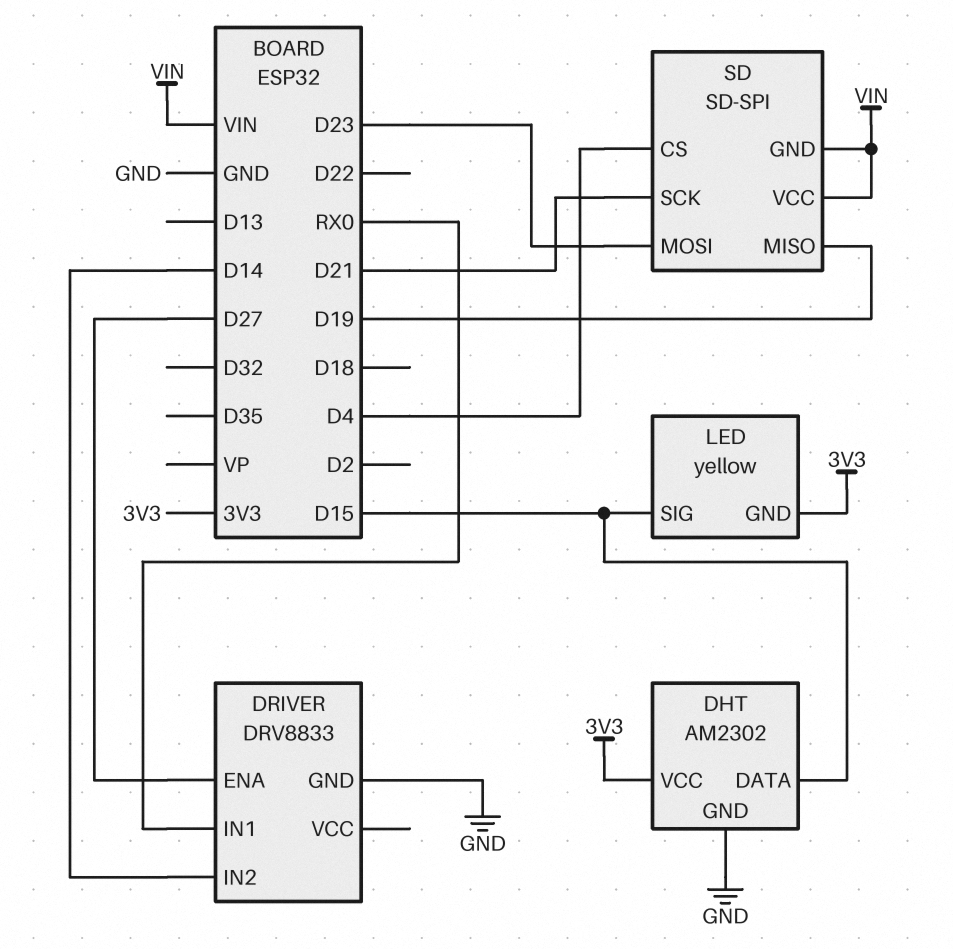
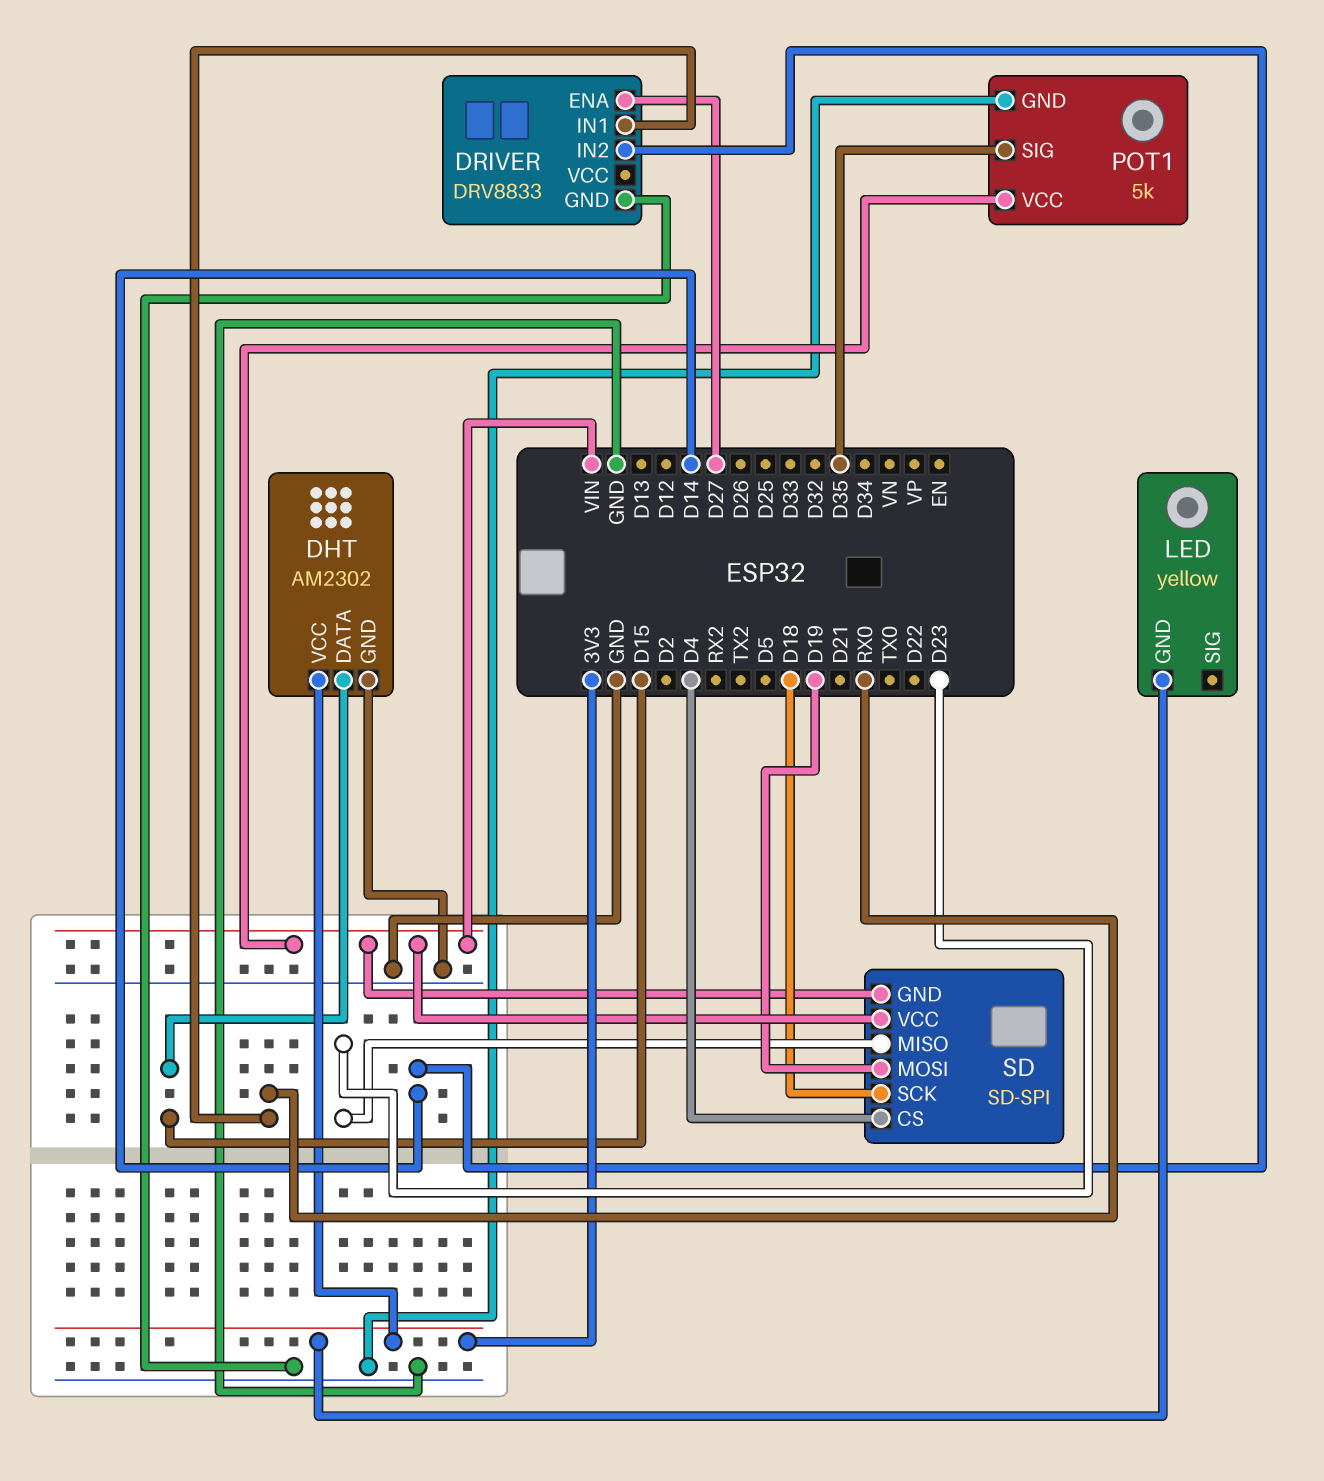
LED pin SIG: D15 -> none
POT1: none -> 5k
POT1 pin GND: none -> GND
POT1 pin SIG: none -> D35
POT1 pin VCC: none -> VIN
SD pin MISO: D19 -> D23
SD pin MOSI: D23 -> D19
SD pin SCK: D21 -> D18

